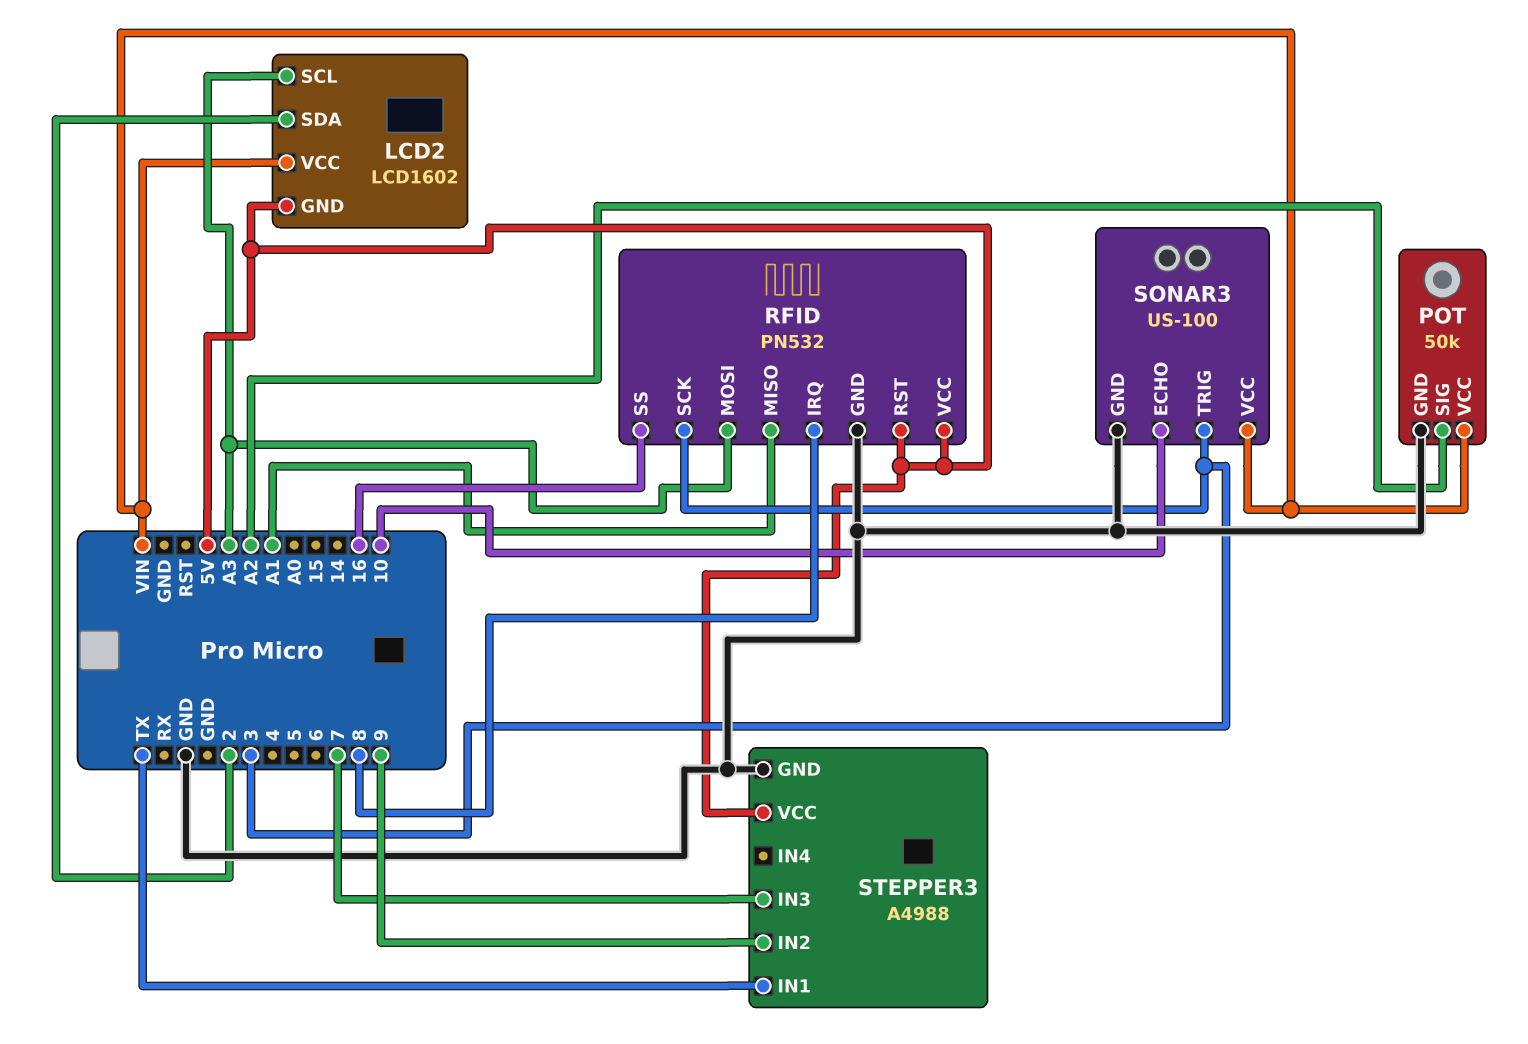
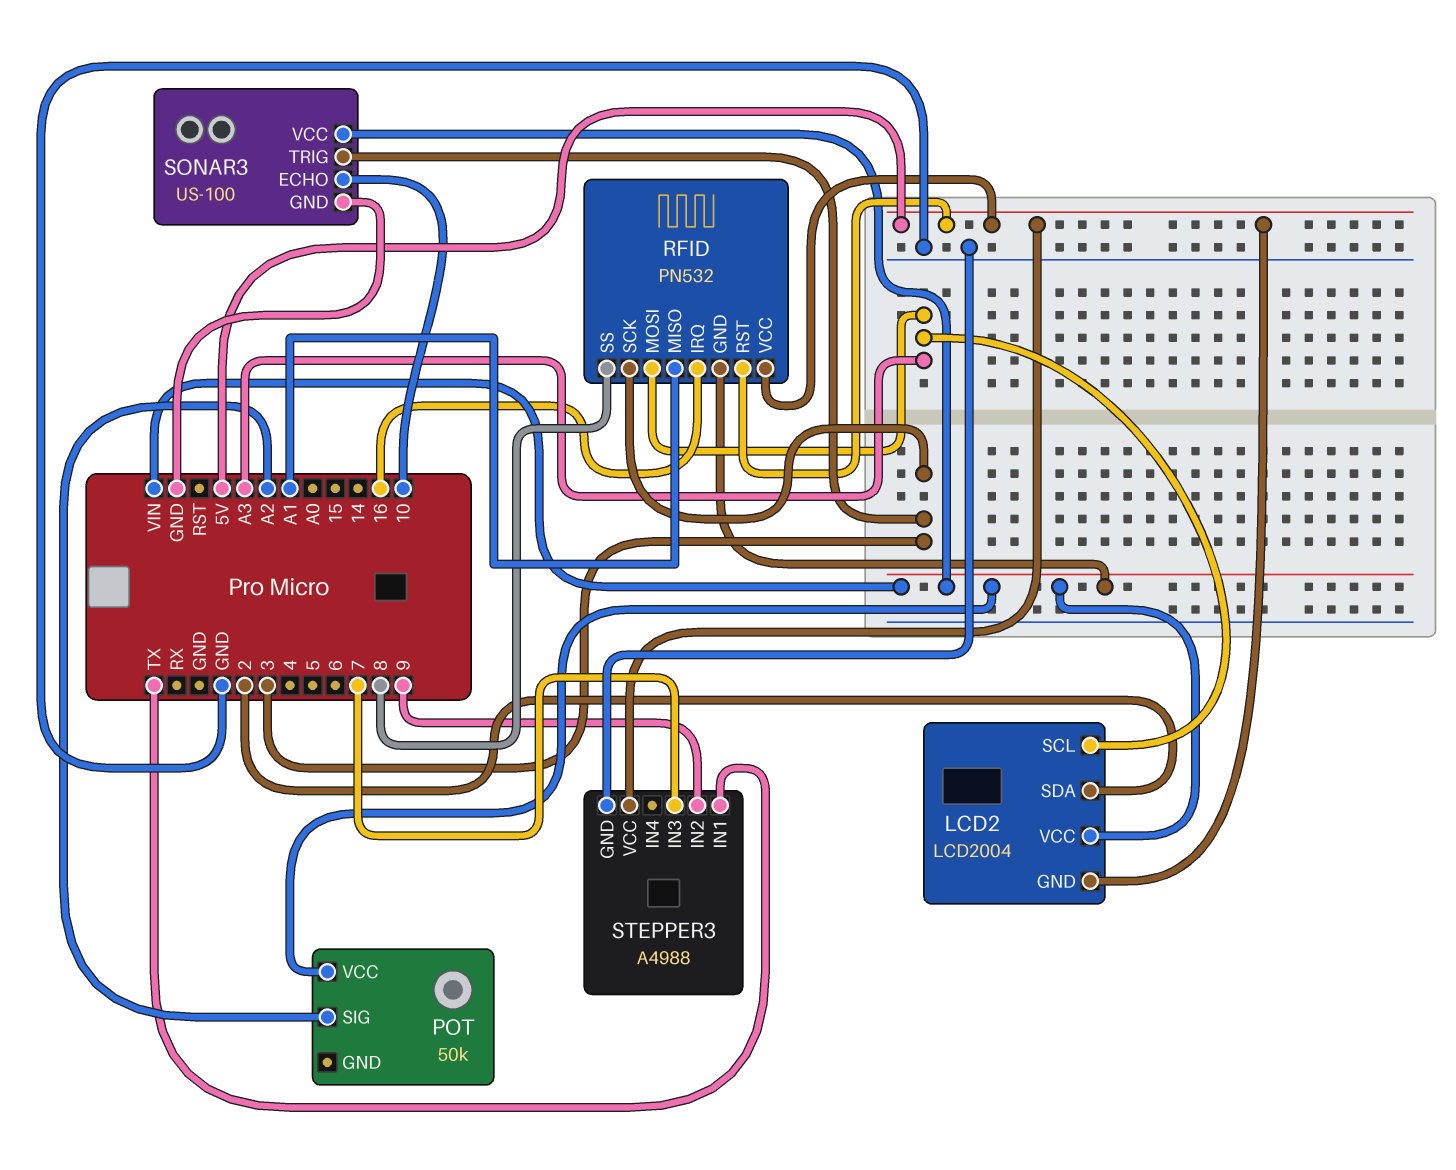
LCD2: LCD1602 -> LCD2004
POT pin GND: GND -> none
RFID pin GND: GND -> VIN
RFID pin IRQ: 8 -> 16
RFID pin SS: 16 -> 8

